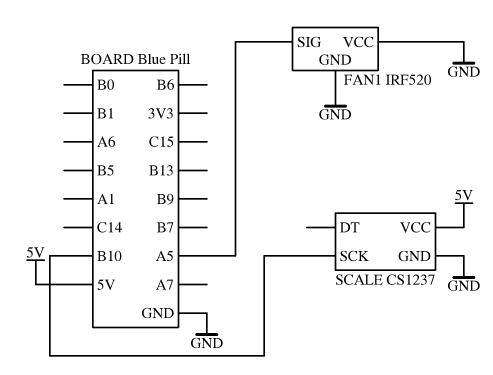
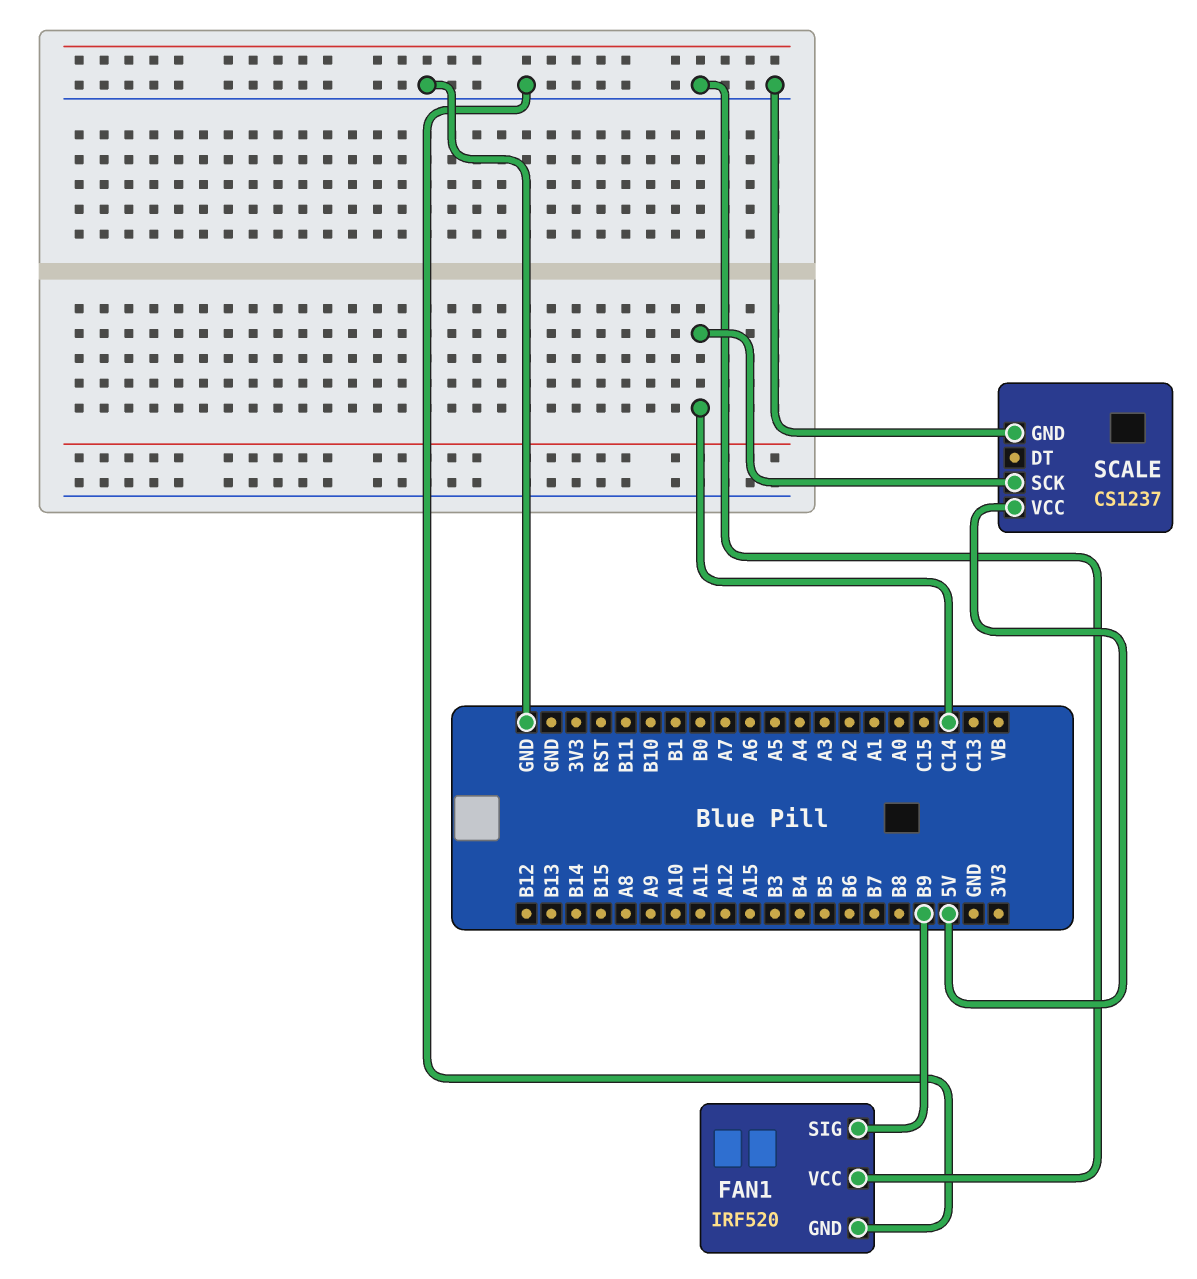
FAN1 pin SIG: A5 -> B9
SCALE pin SCK: B10 -> C14

